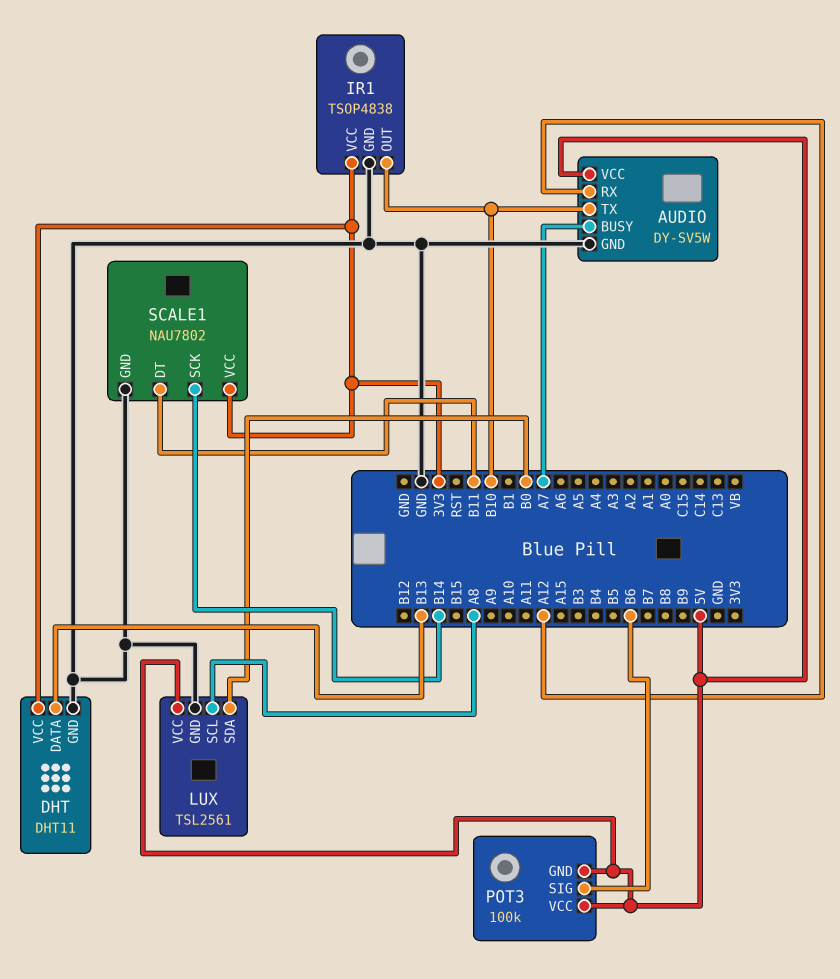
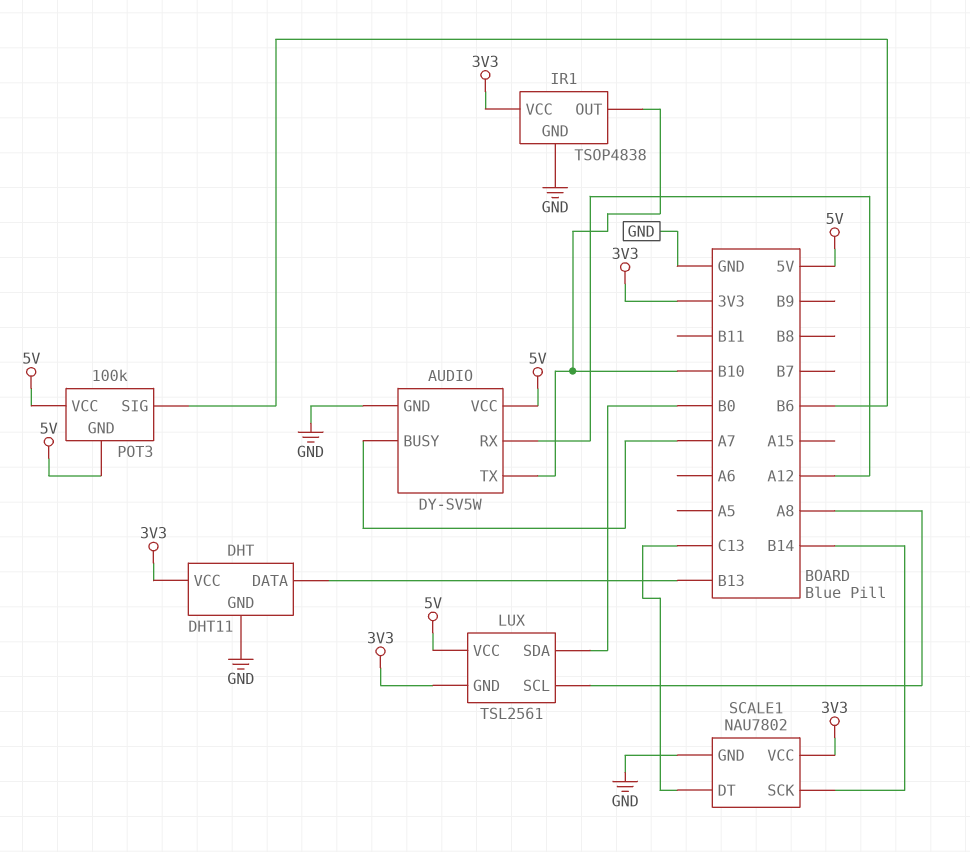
LUX pin GND: GND -> 3V3
SCALE1 pin DT: B11 -> C13

